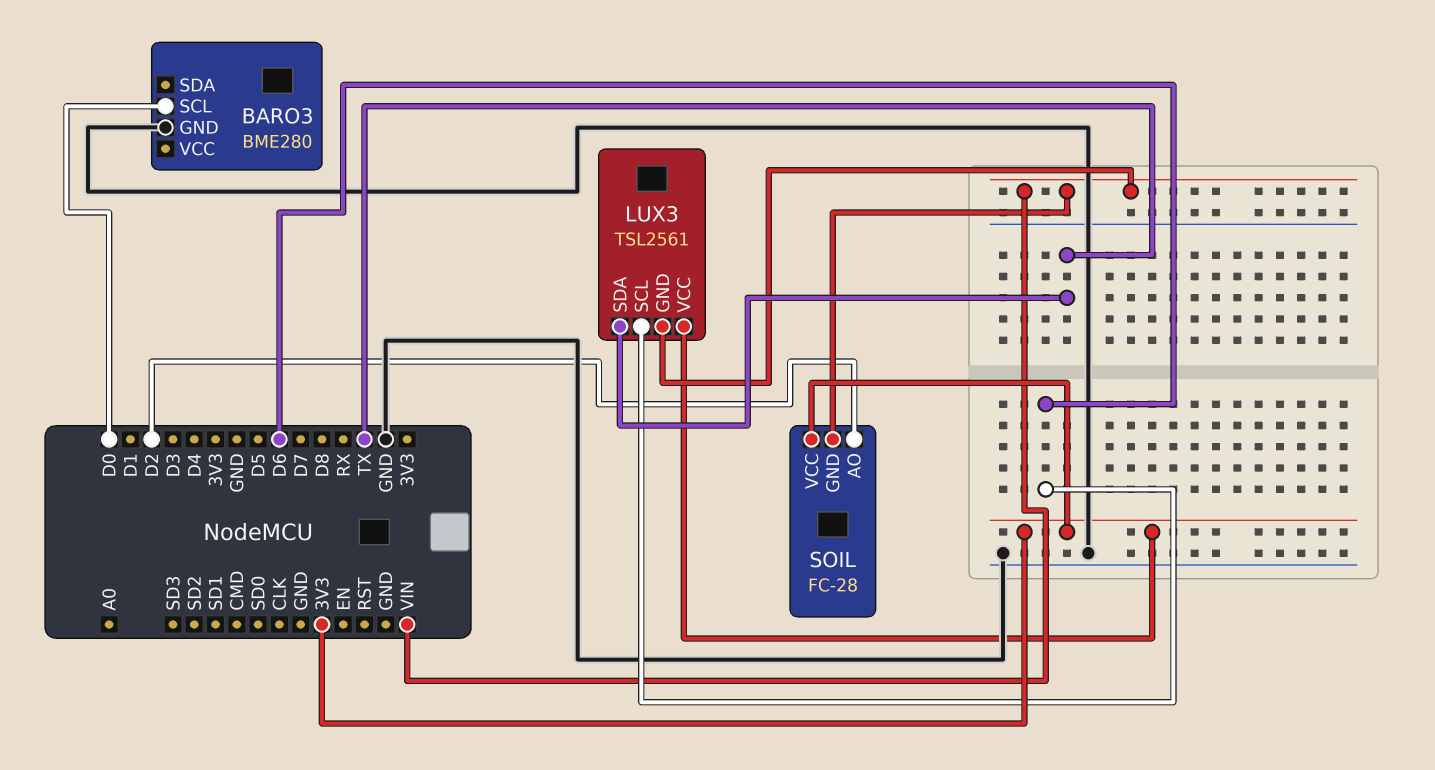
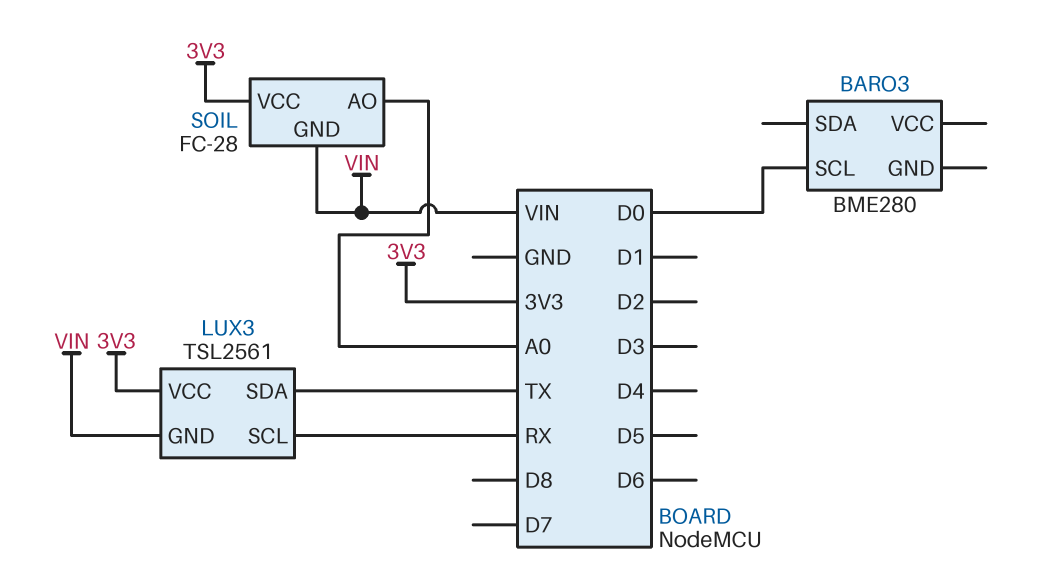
BARO3 pin GND: GND -> none
LUX3 pin SCL: D6 -> RX
SOIL pin AO: D2 -> A0

